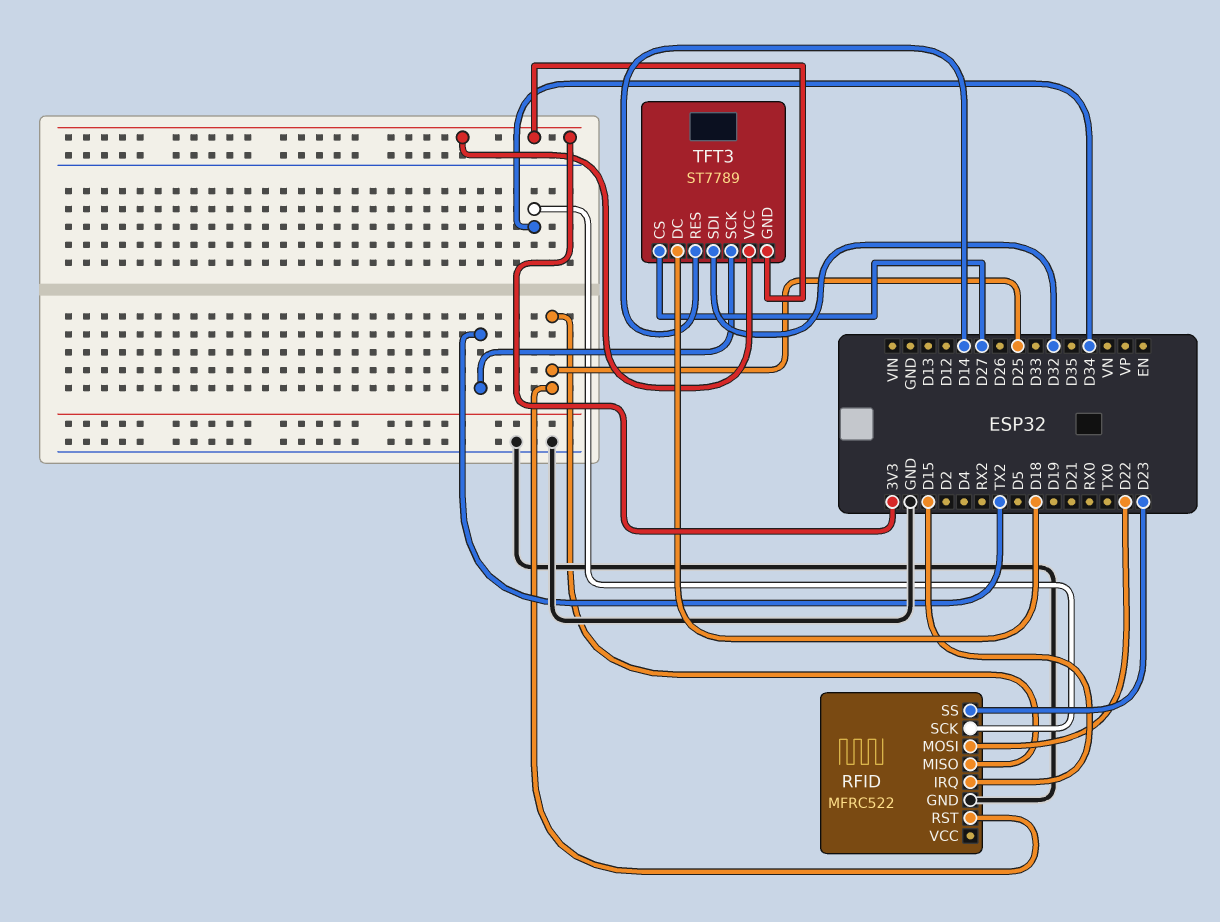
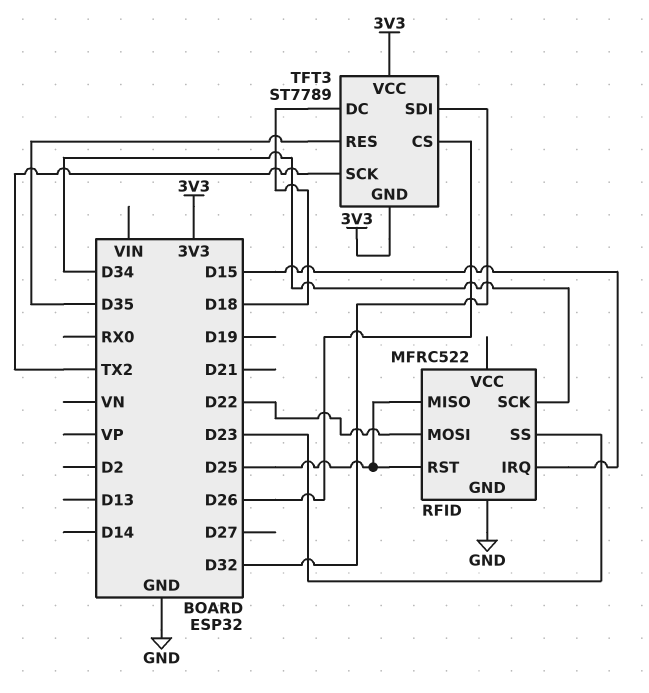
TFT3 pin CS: D27 -> D26
TFT3 pin RES: D14 -> D35

